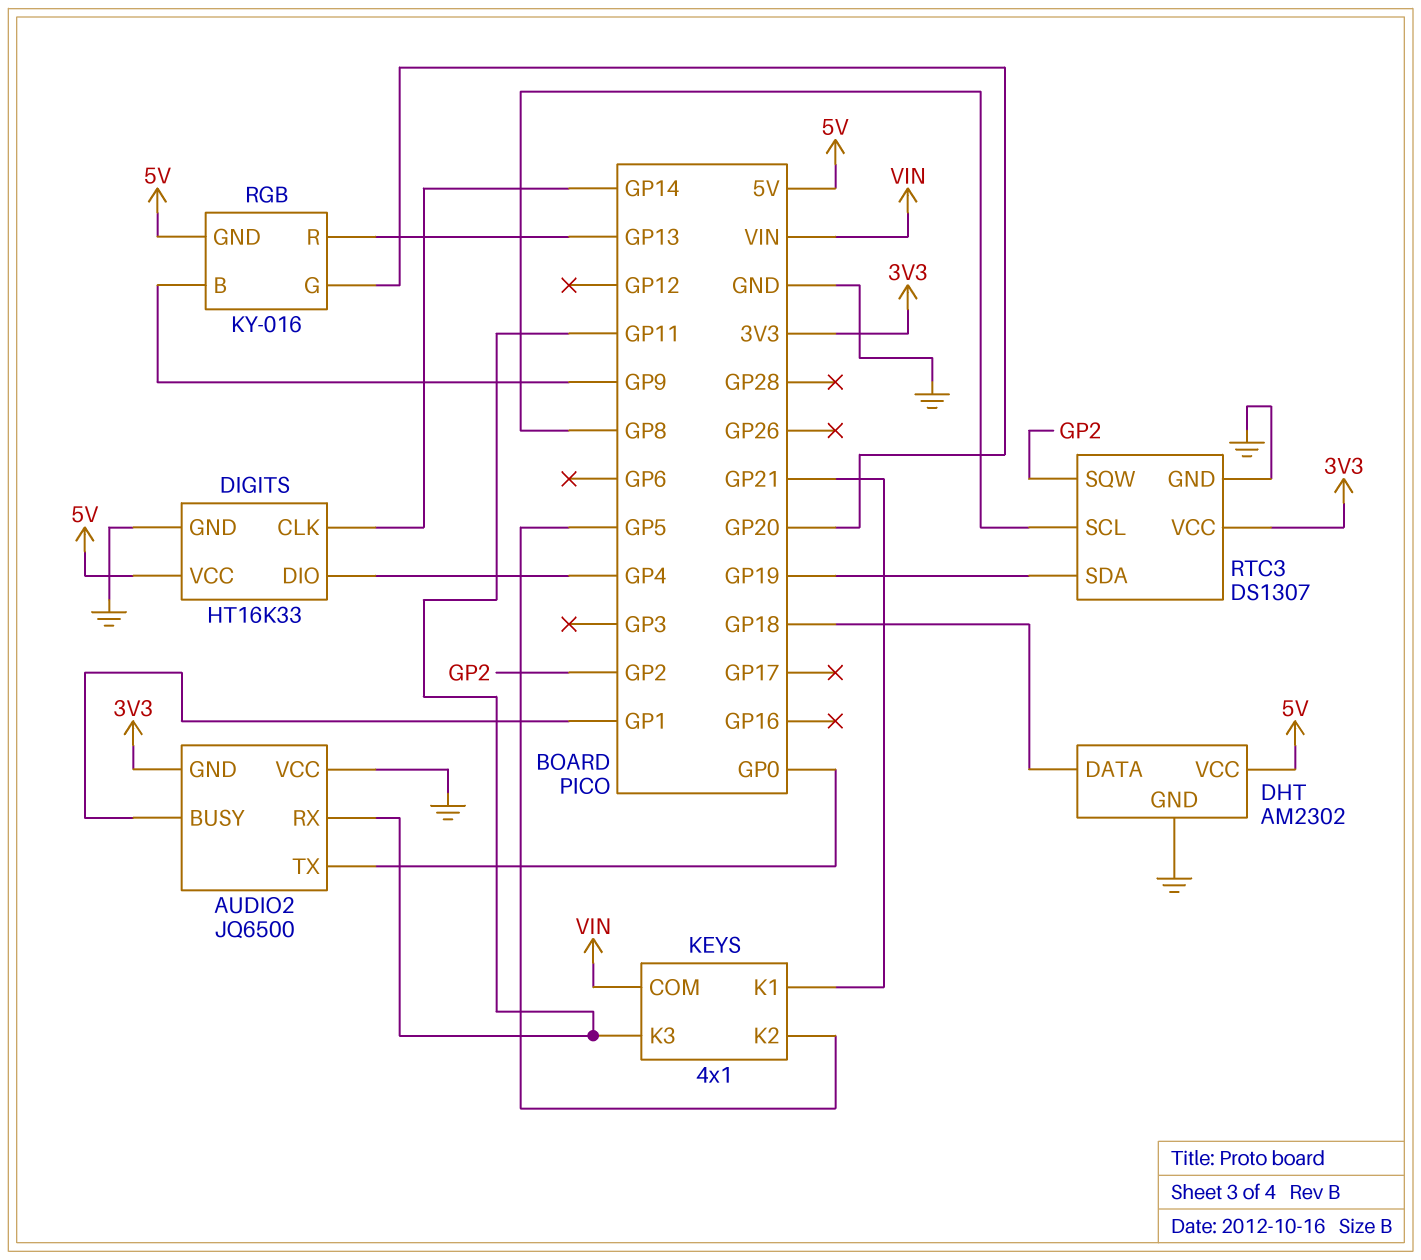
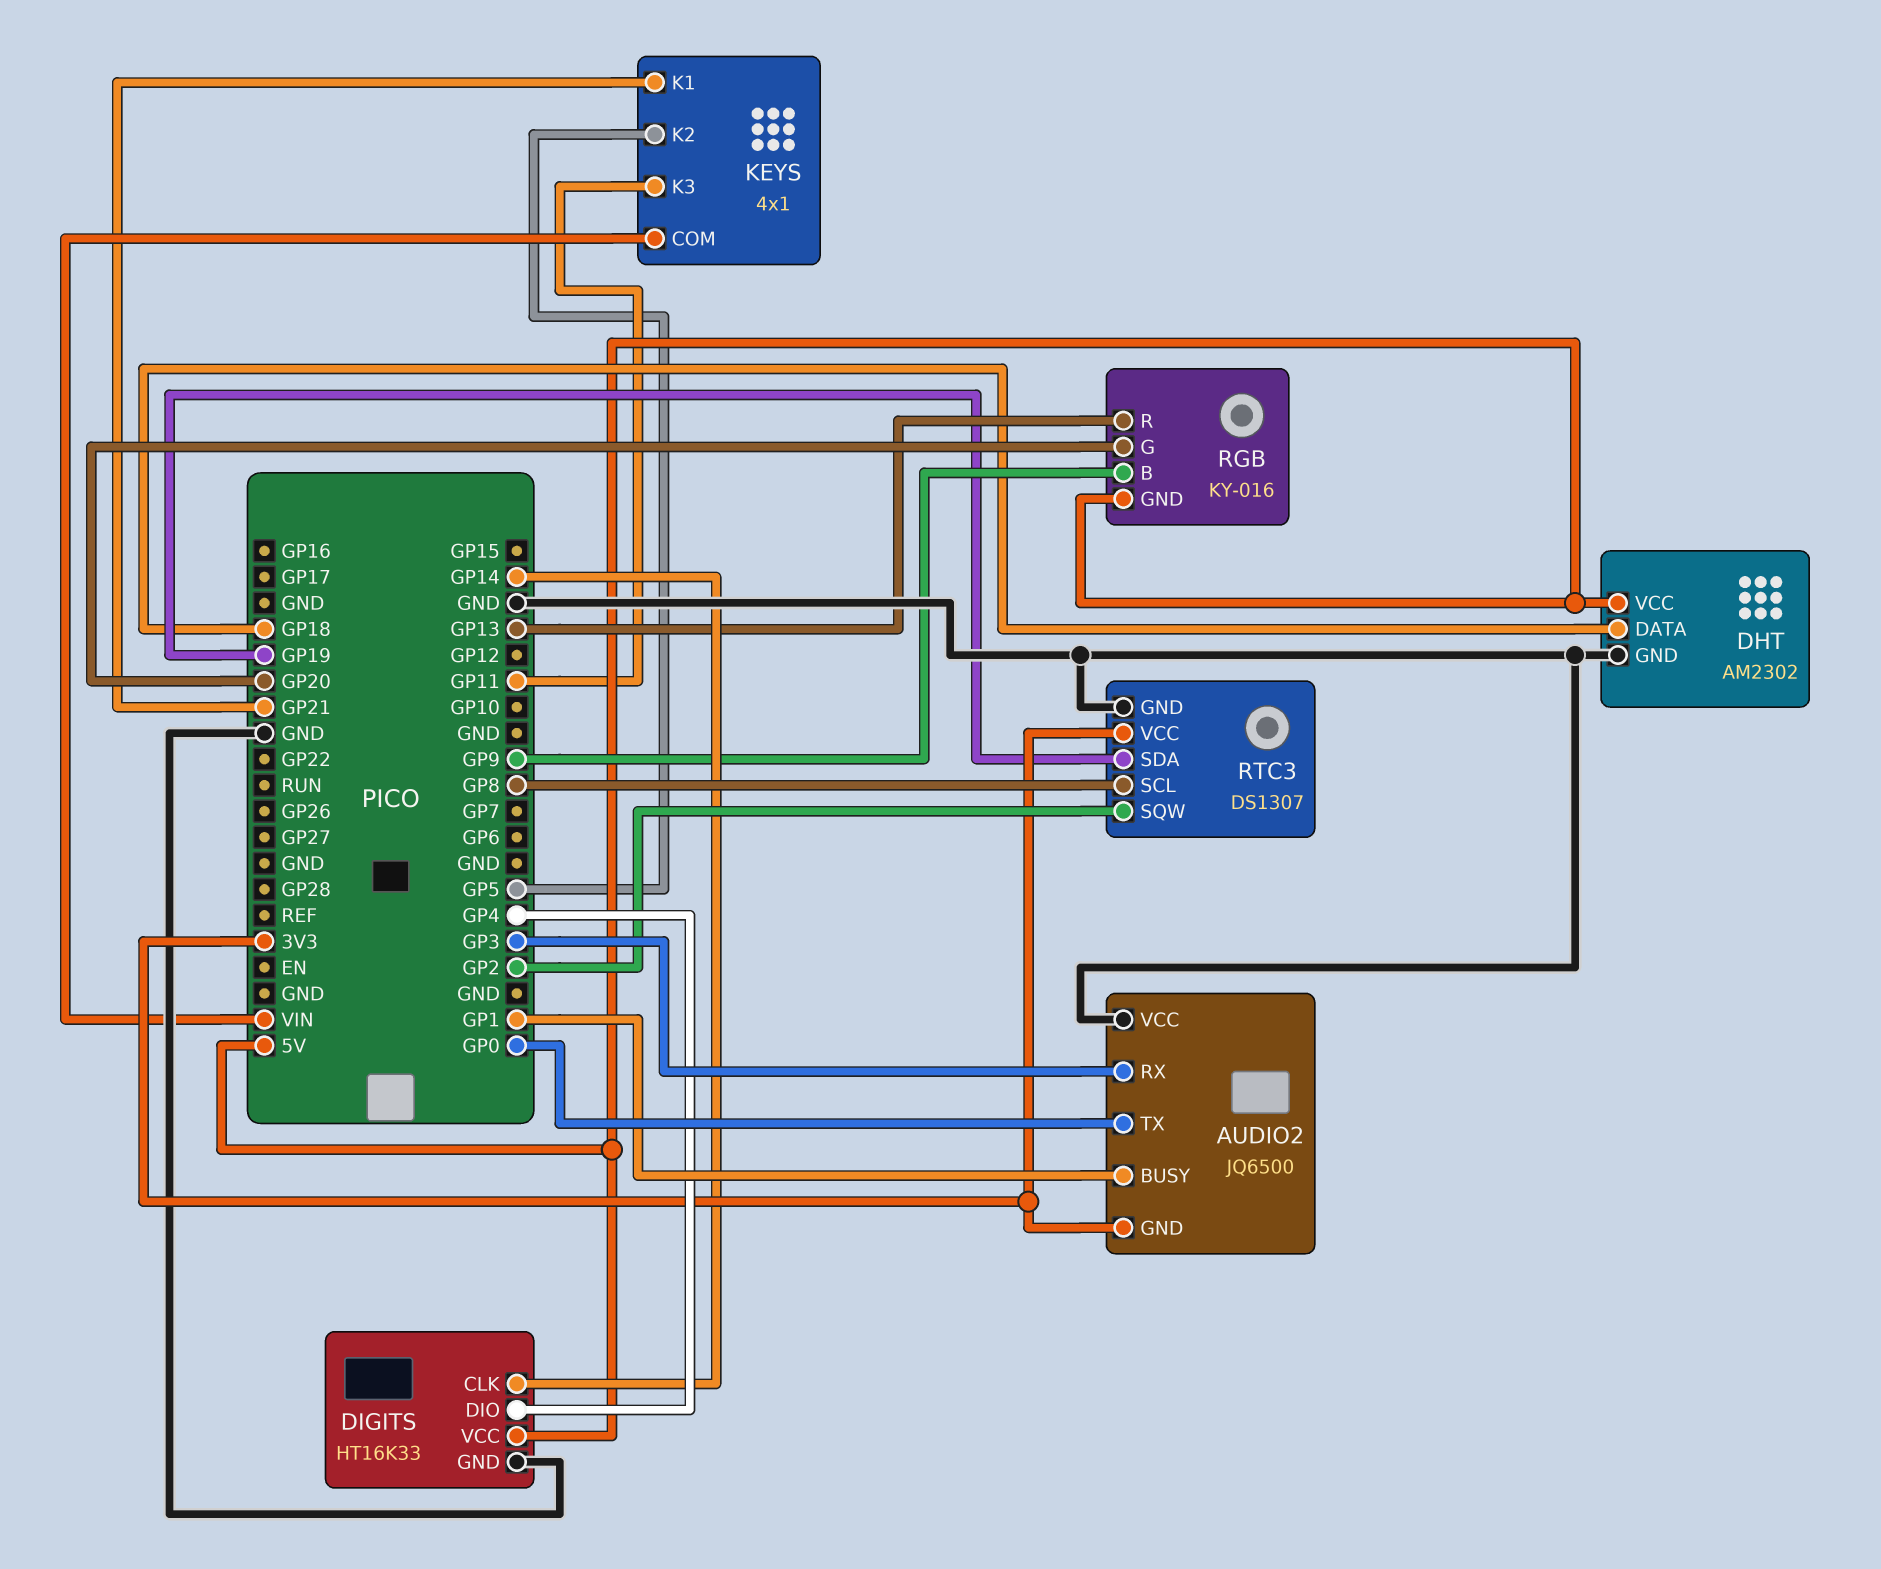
AUDIO2 pin RX: GP11 -> GP3

